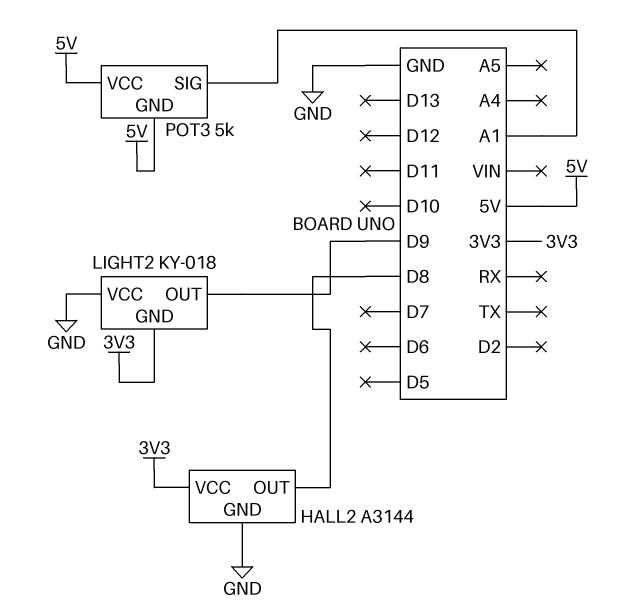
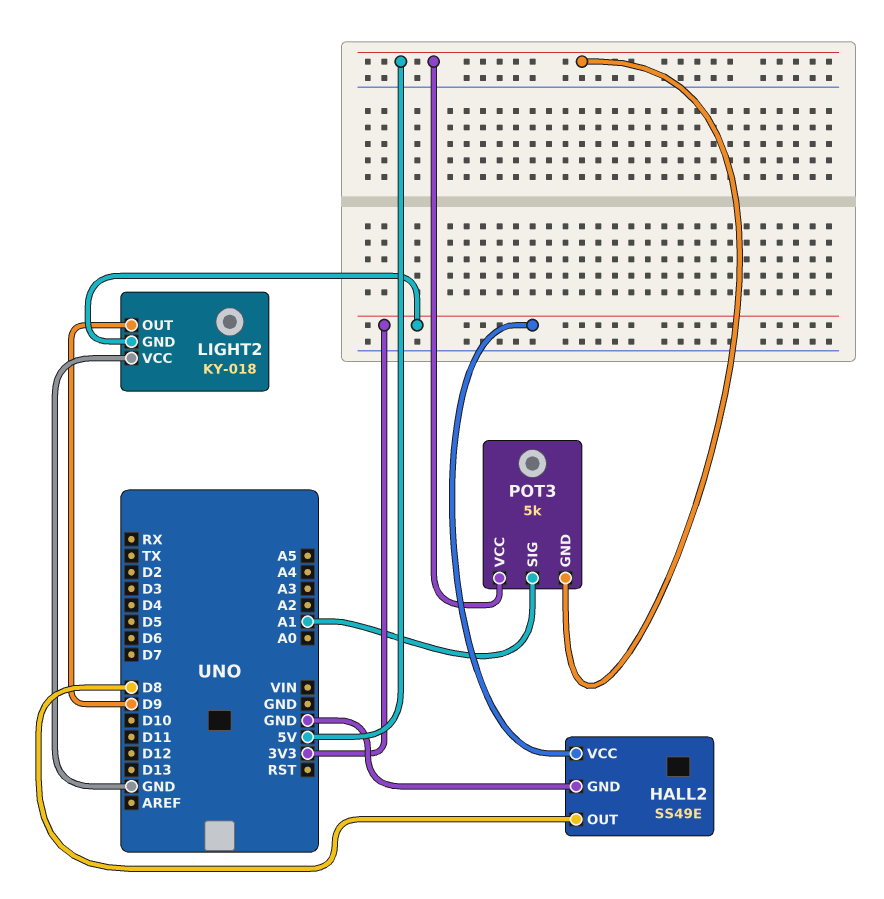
HALL2: A3144 -> SS49E

